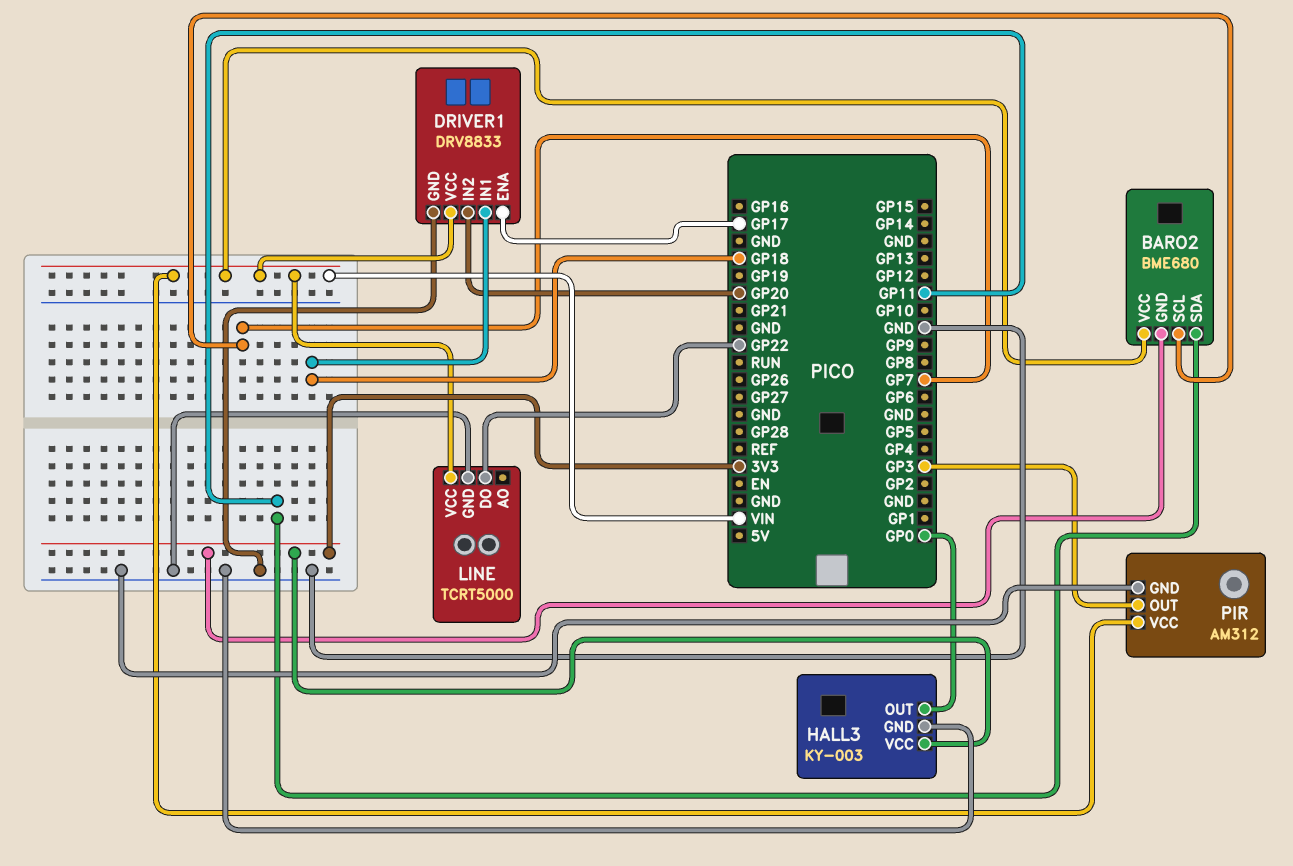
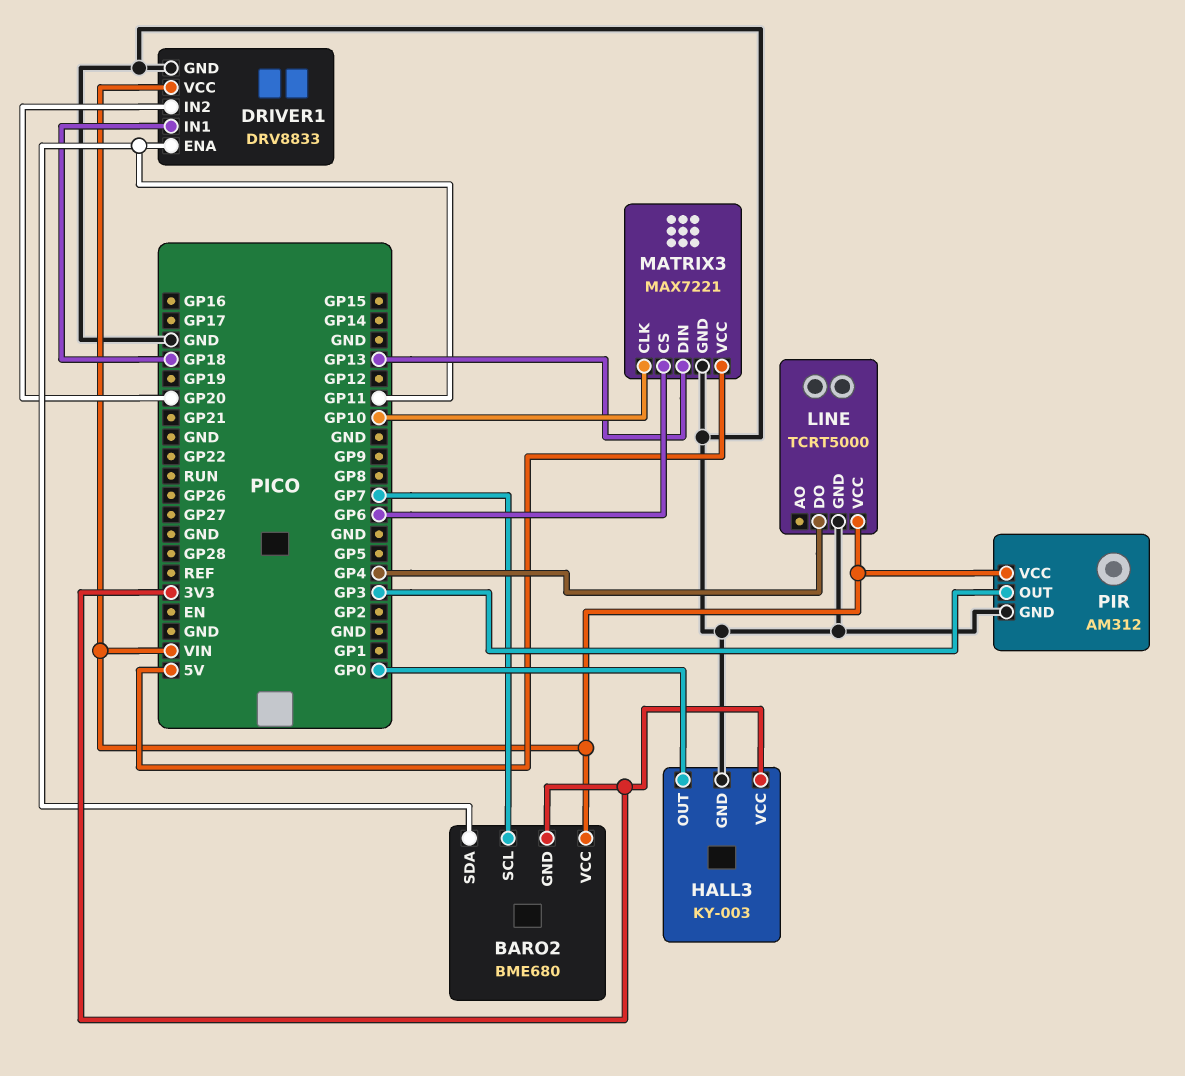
DRIVER1 pin ENA: GP17 -> GP11
LINE pin DO: GP22 -> GP4
MATRIX3: none -> MAX7221
MATRIX3 pin CLK: none -> GP10
MATRIX3 pin CS: none -> GP6
MATRIX3 pin DIN: none -> GP13
MATRIX3 pin GND: none -> GND
MATRIX3 pin VCC: none -> 5V

